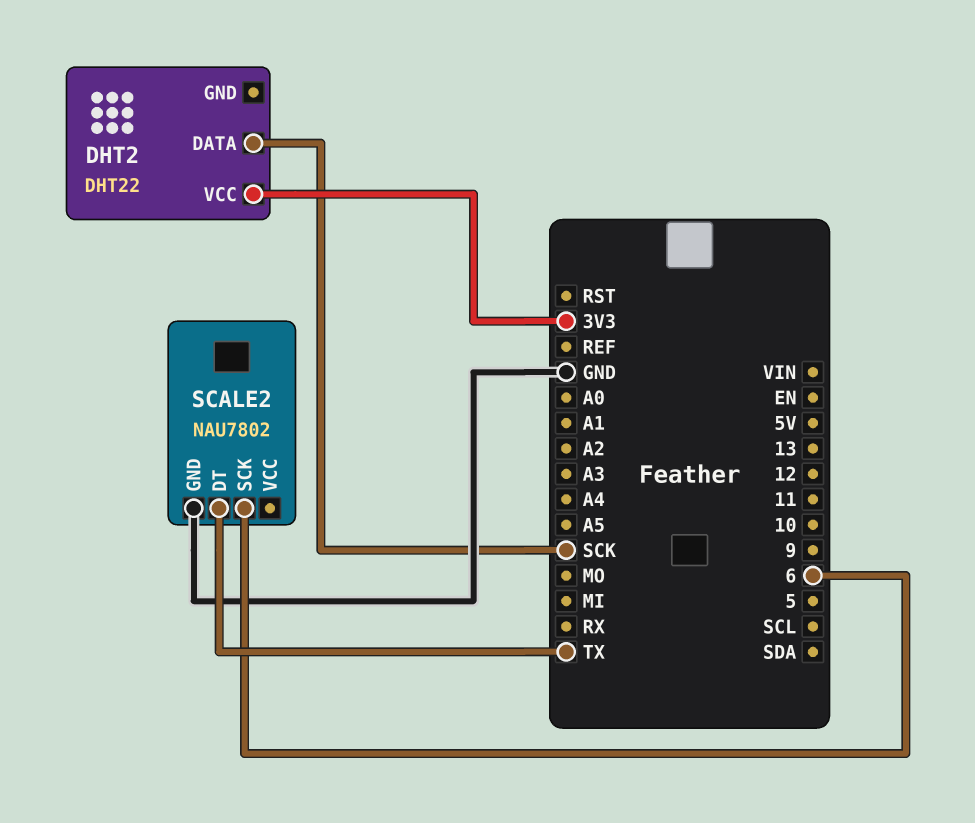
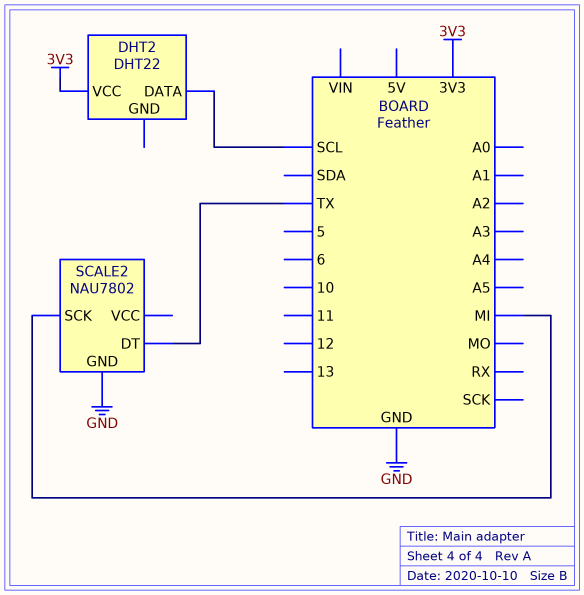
DHT2 pin DATA: SCK -> SCL
SCALE2 pin SCK: 6 -> MI

